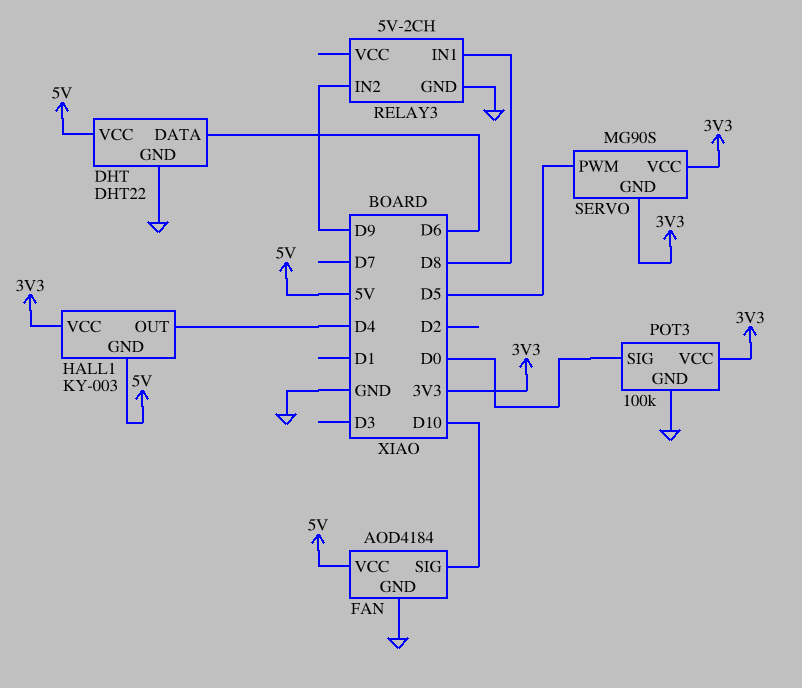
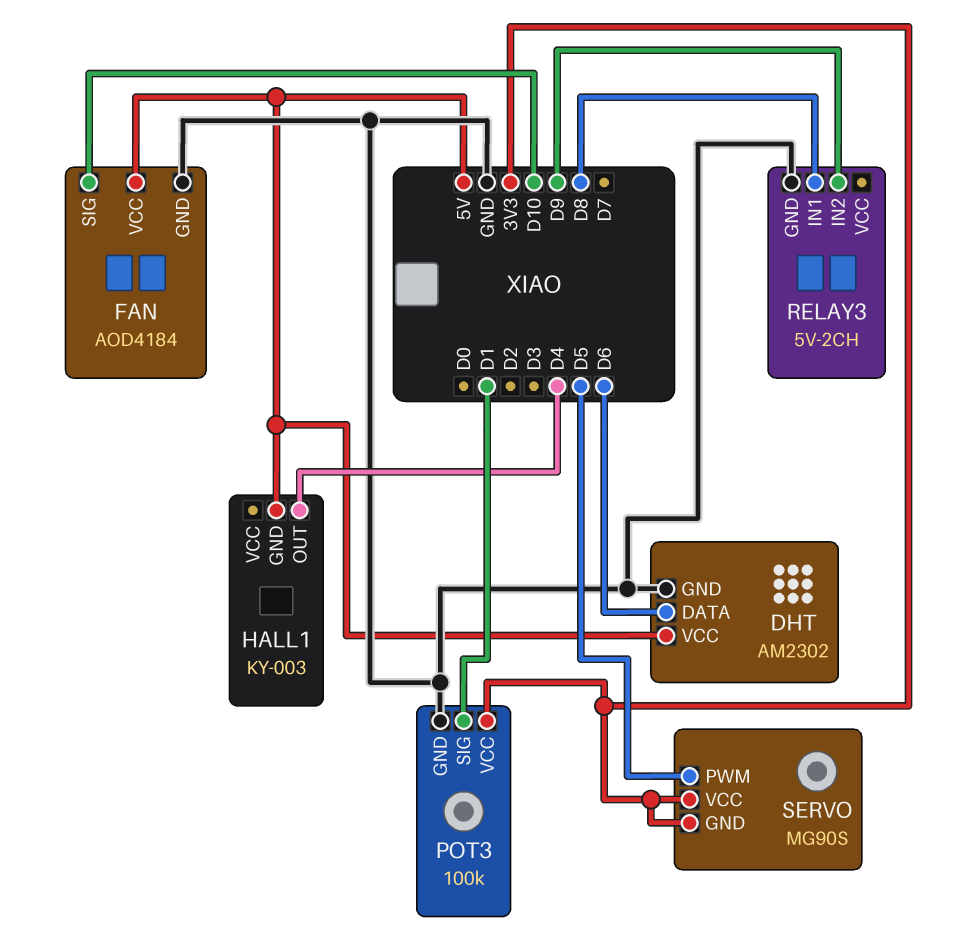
DHT: DHT22 -> AM2302
HALL1 pin VCC: 3V3 -> none
POT3 pin SIG: D0 -> D1

